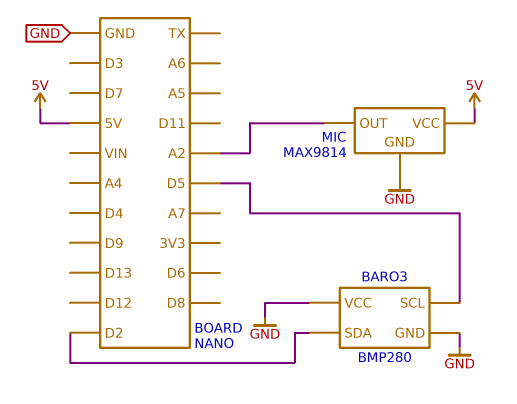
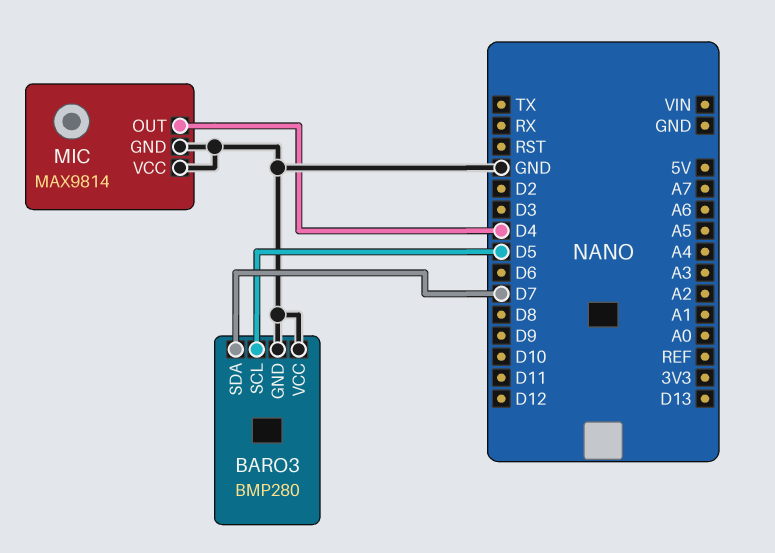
BARO3 pin SDA: D2 -> D7
MIC pin OUT: A2 -> D4
MIC pin VCC: 5V -> GND

